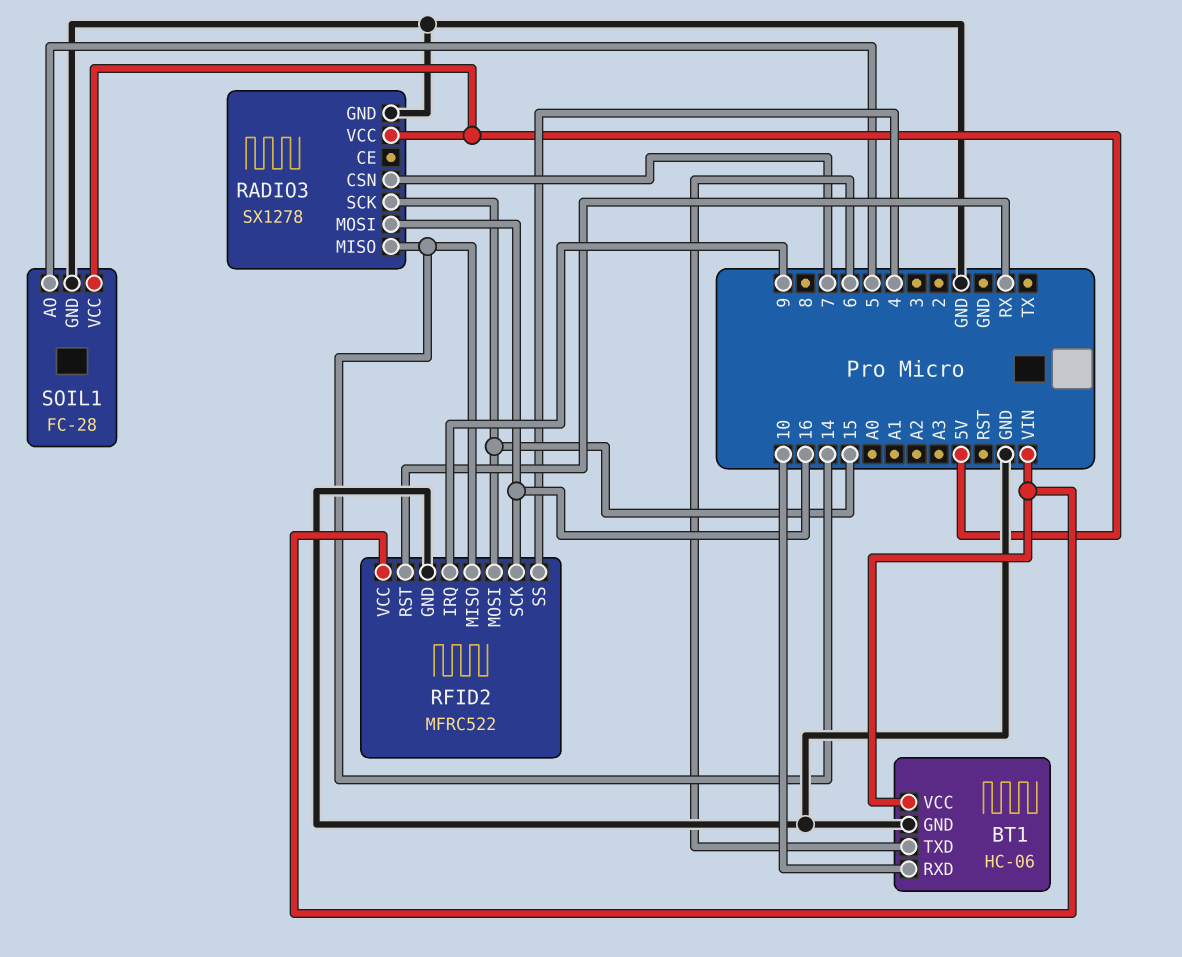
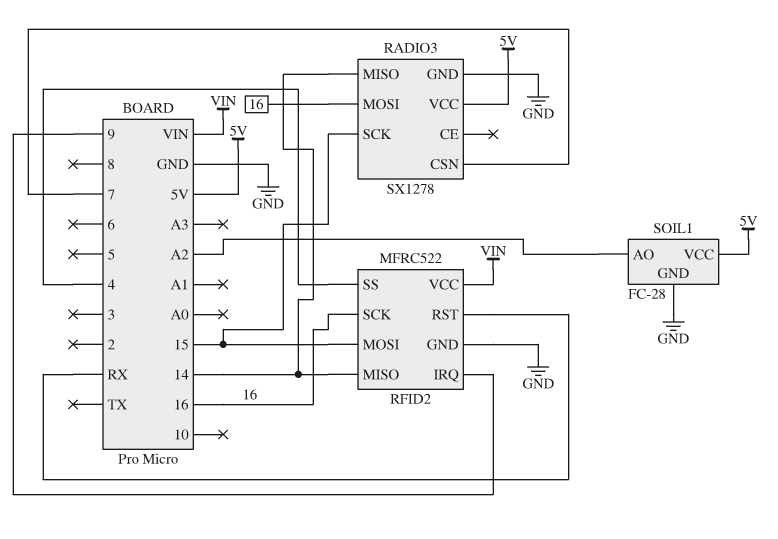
BT1: HC-06 -> none
BT1 pin GND: GND -> none
BT1 pin RXD: 10 -> none
BT1 pin TXD: 6 -> none
BT1 pin VCC: VIN -> none
SOIL1 pin AO: 5 -> A2

